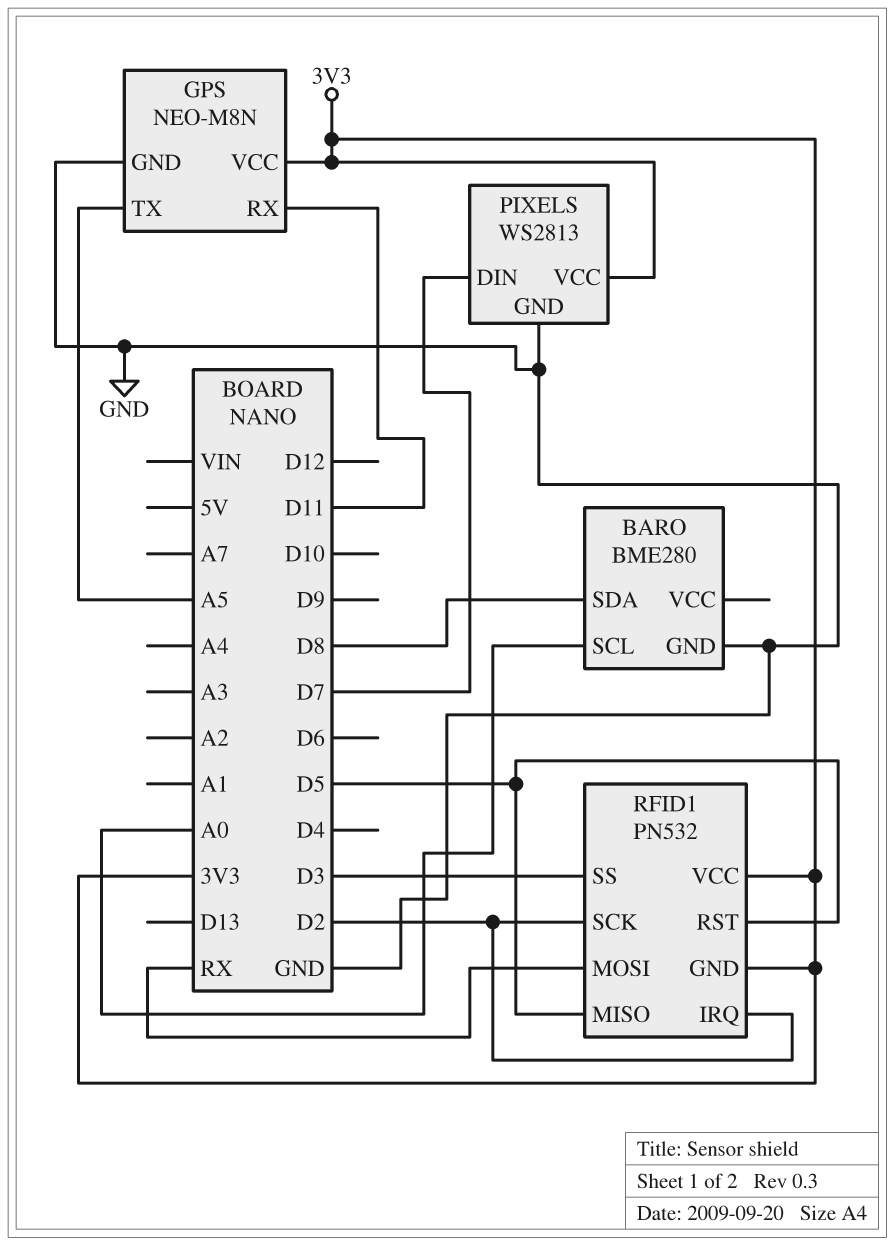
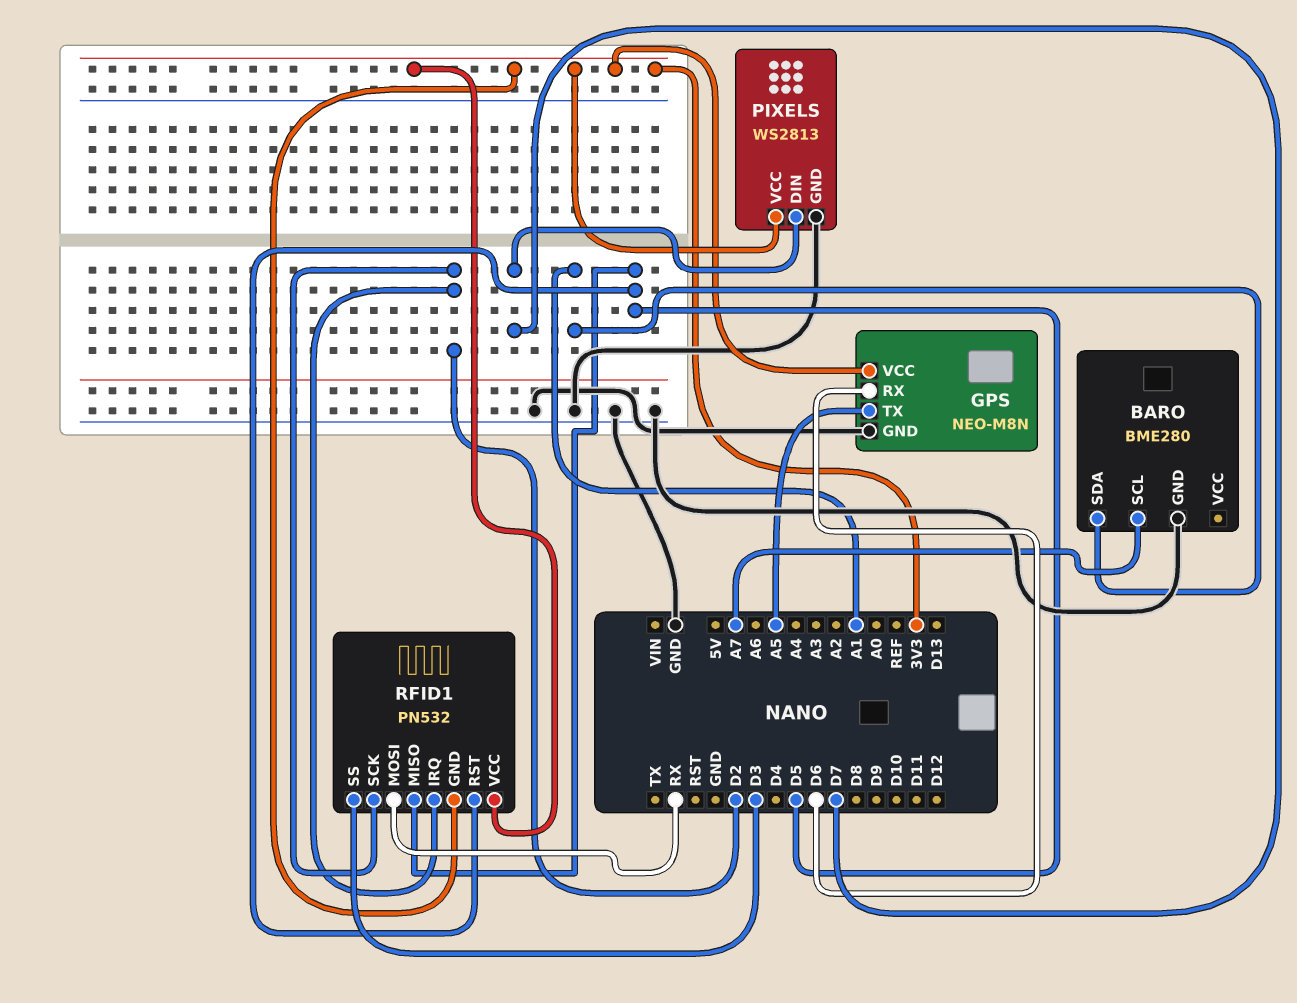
BARO pin SCL: A0 -> A7
BARO pin SDA: D8 -> A1
GPS pin RX: D11 -> D6

